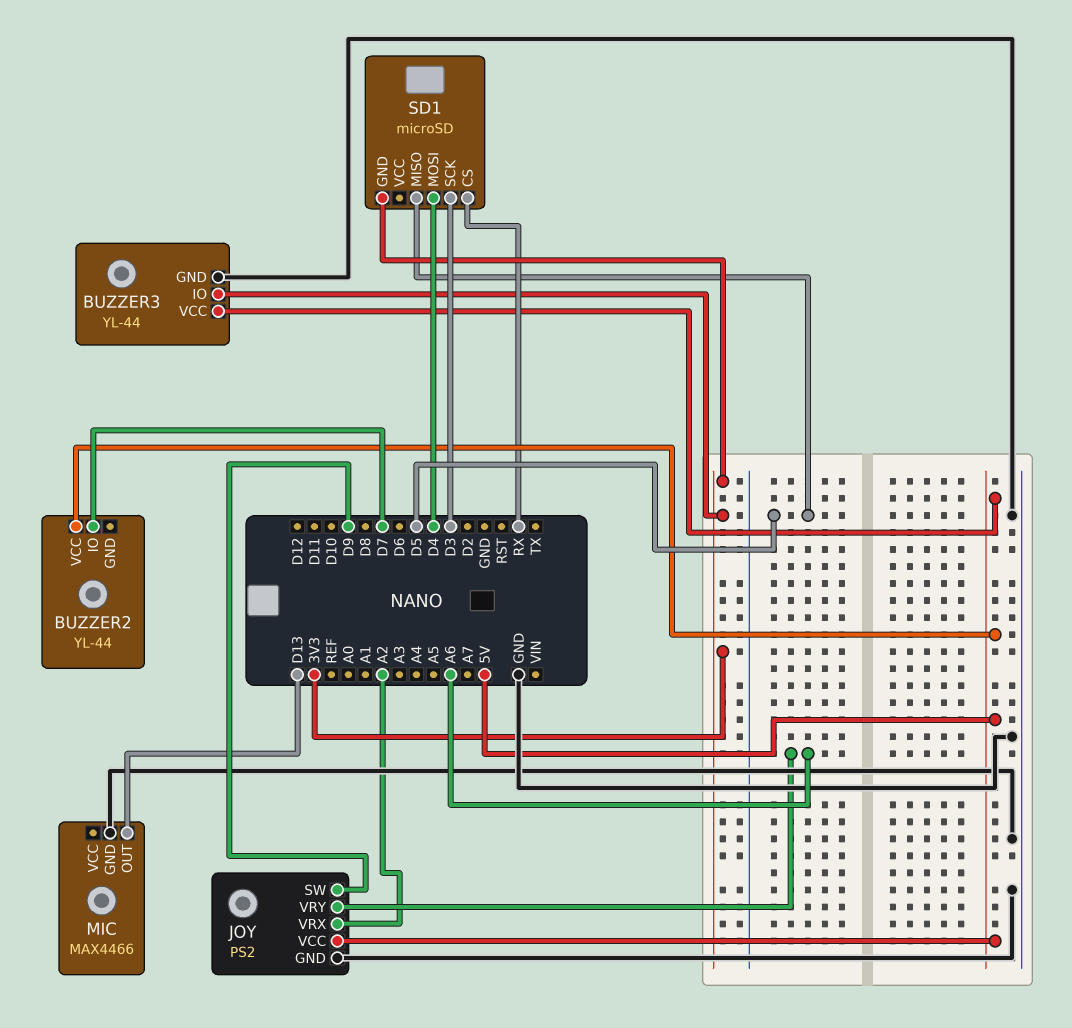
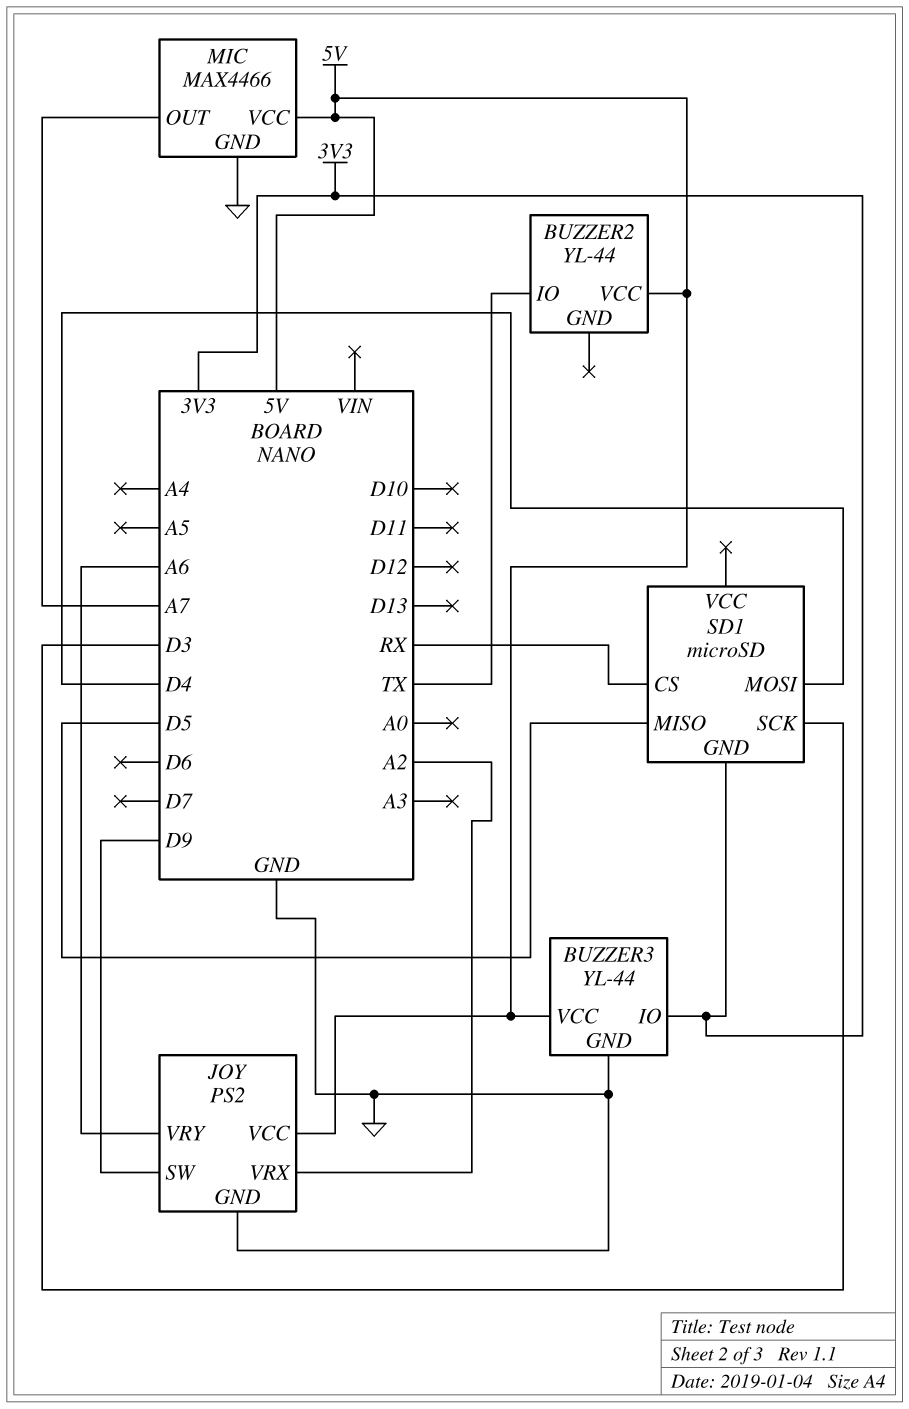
BUZZER2 pin IO: D7 -> TX
MIC pin OUT: D13 -> A7
MIC pin VCC: none -> 5V

